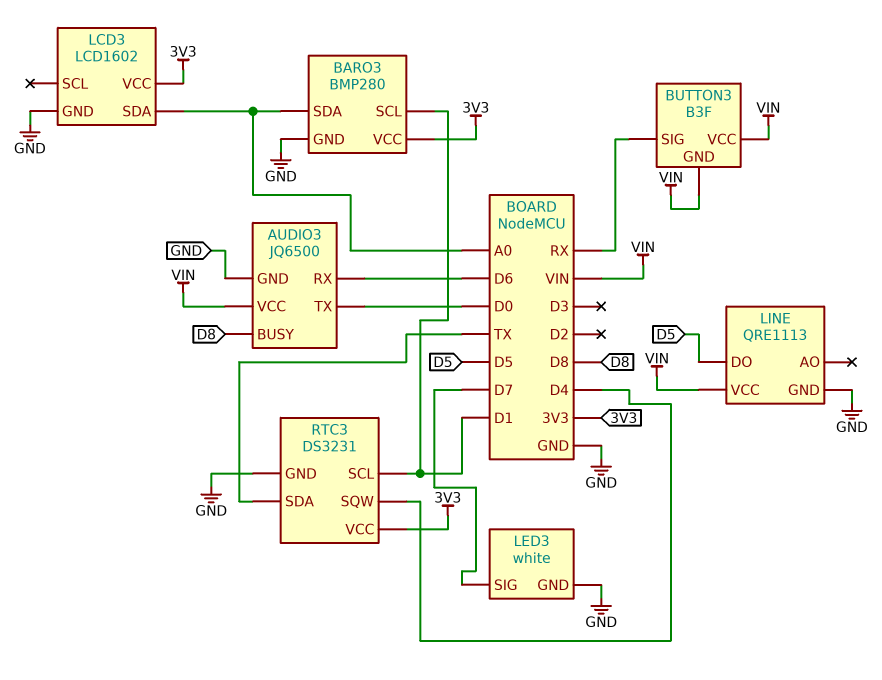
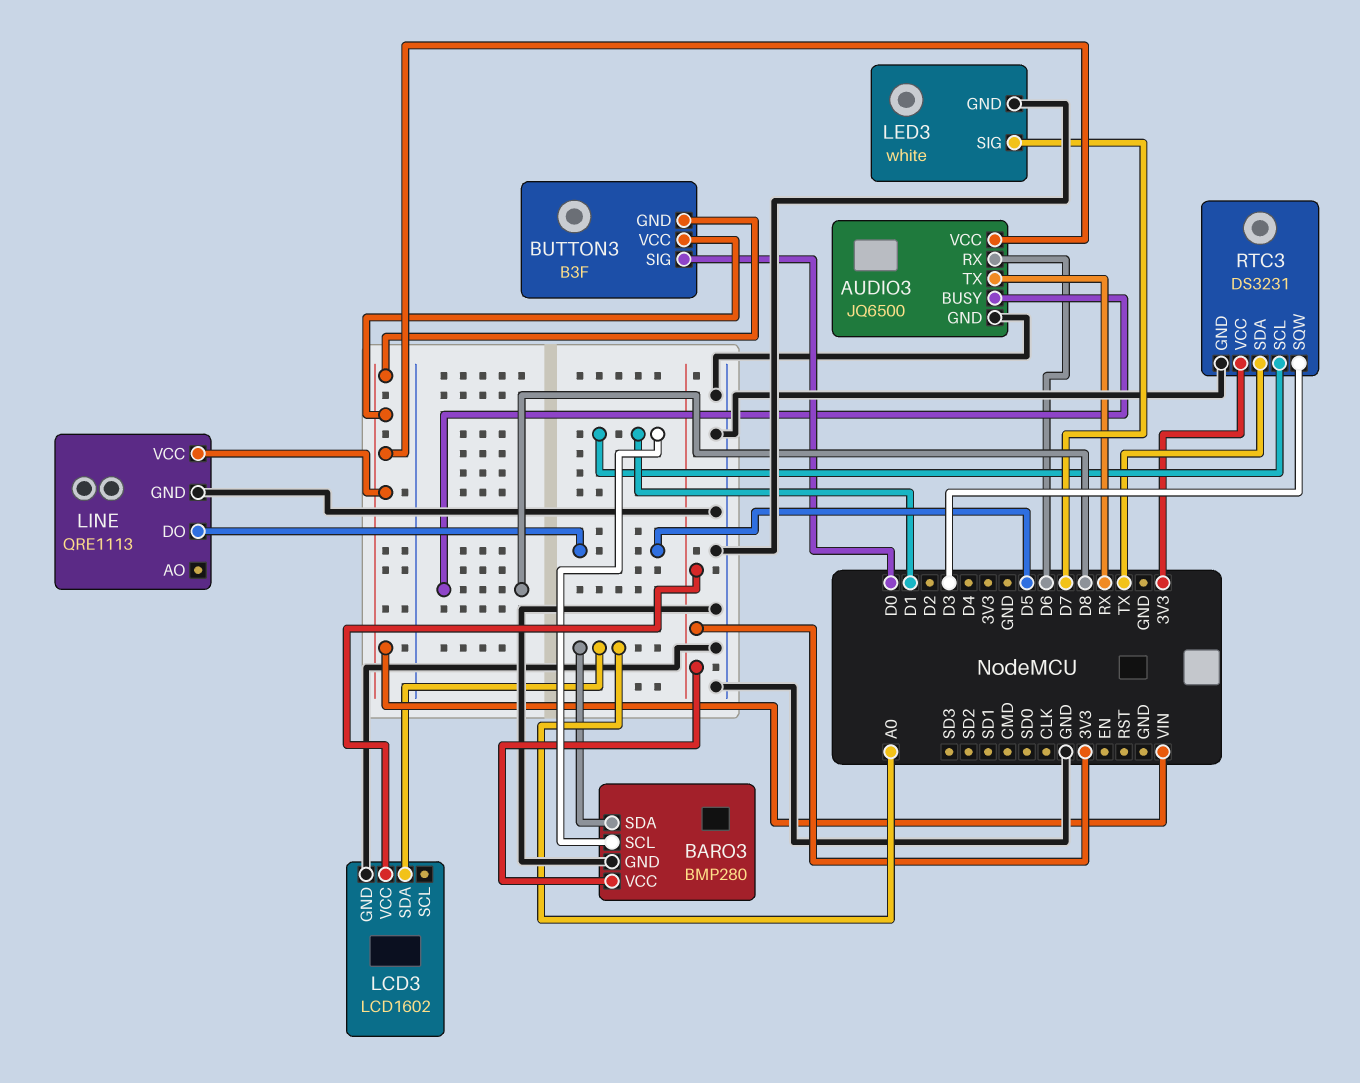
AUDIO3 pin TX: D0 -> RX
BUTTON3 pin SIG: RX -> D0
RTC3 pin SQW: D4 -> D3

